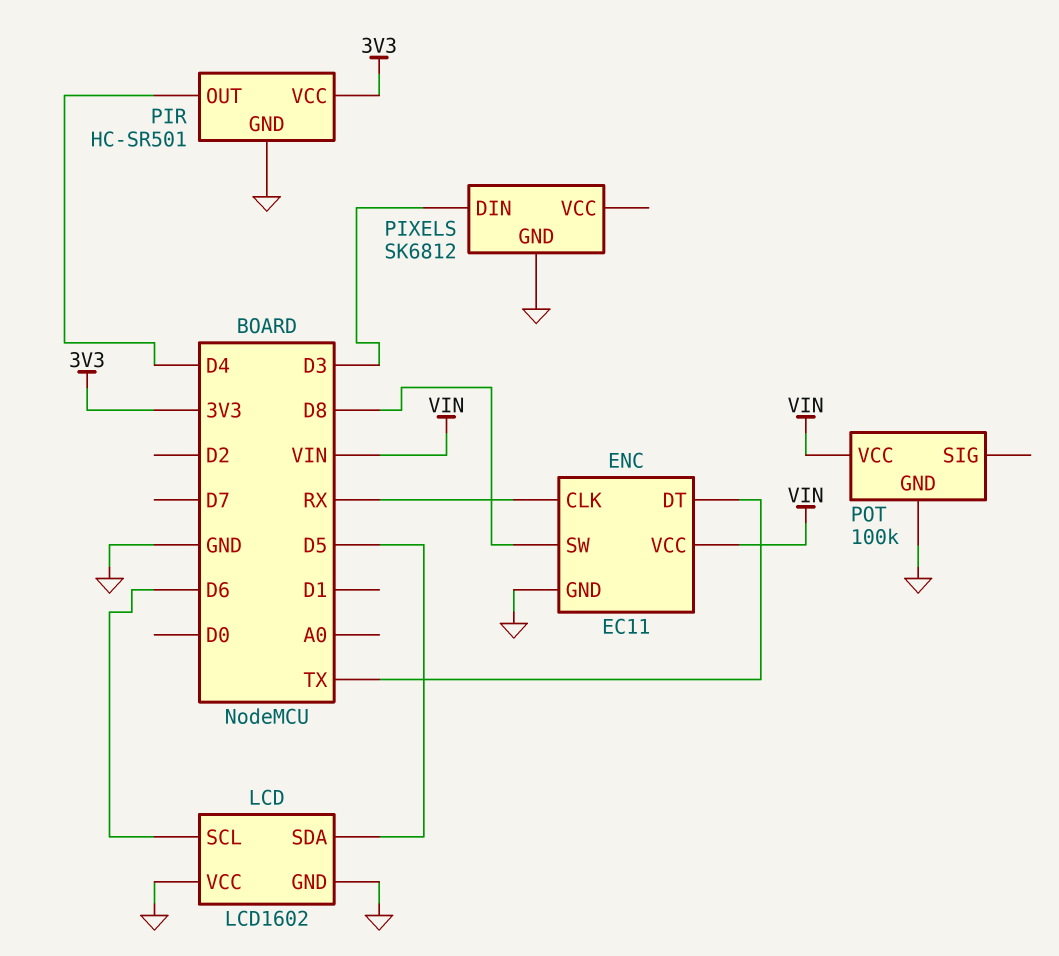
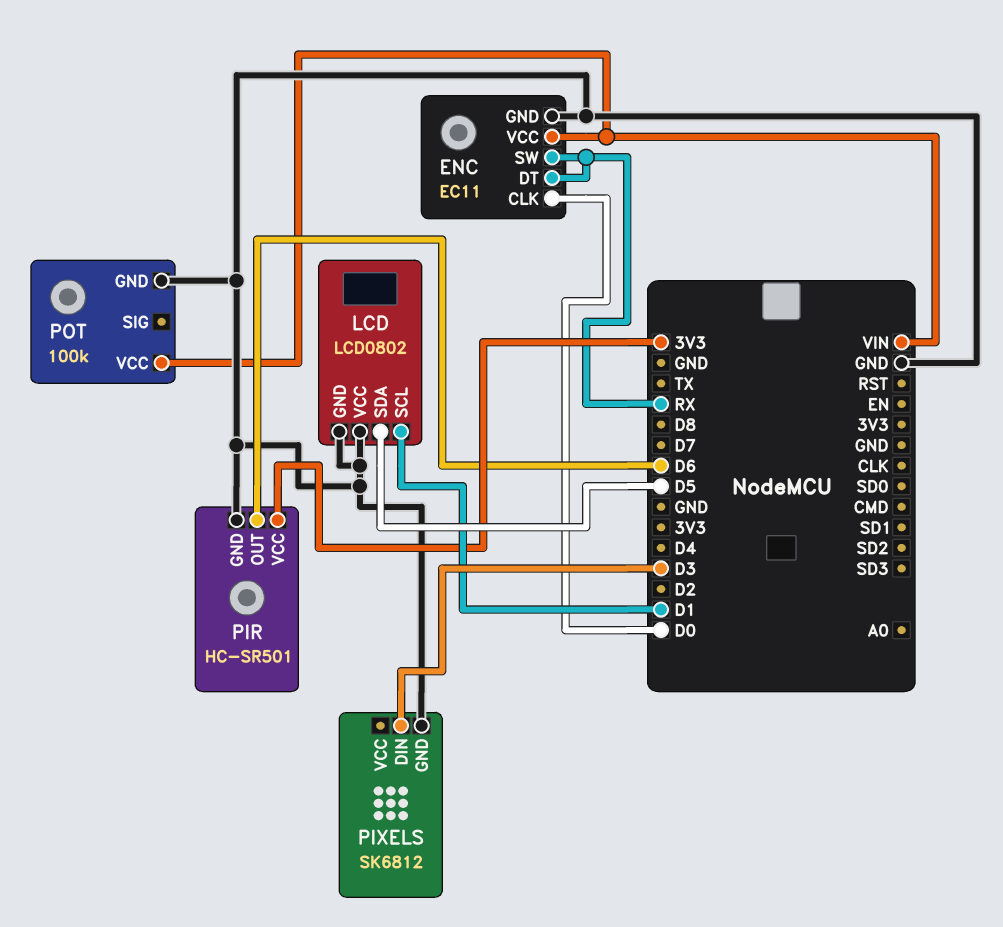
ENC pin CLK: RX -> D0
ENC pin DT: TX -> RX
ENC pin SW: D8 -> RX
LCD: LCD1602 -> LCD0802
LCD pin SCL: D6 -> D1
PIR pin OUT: D4 -> D6

